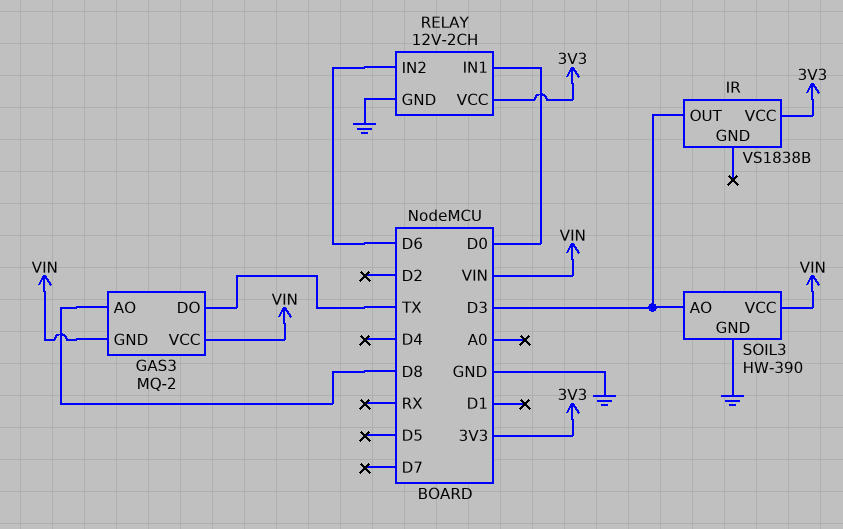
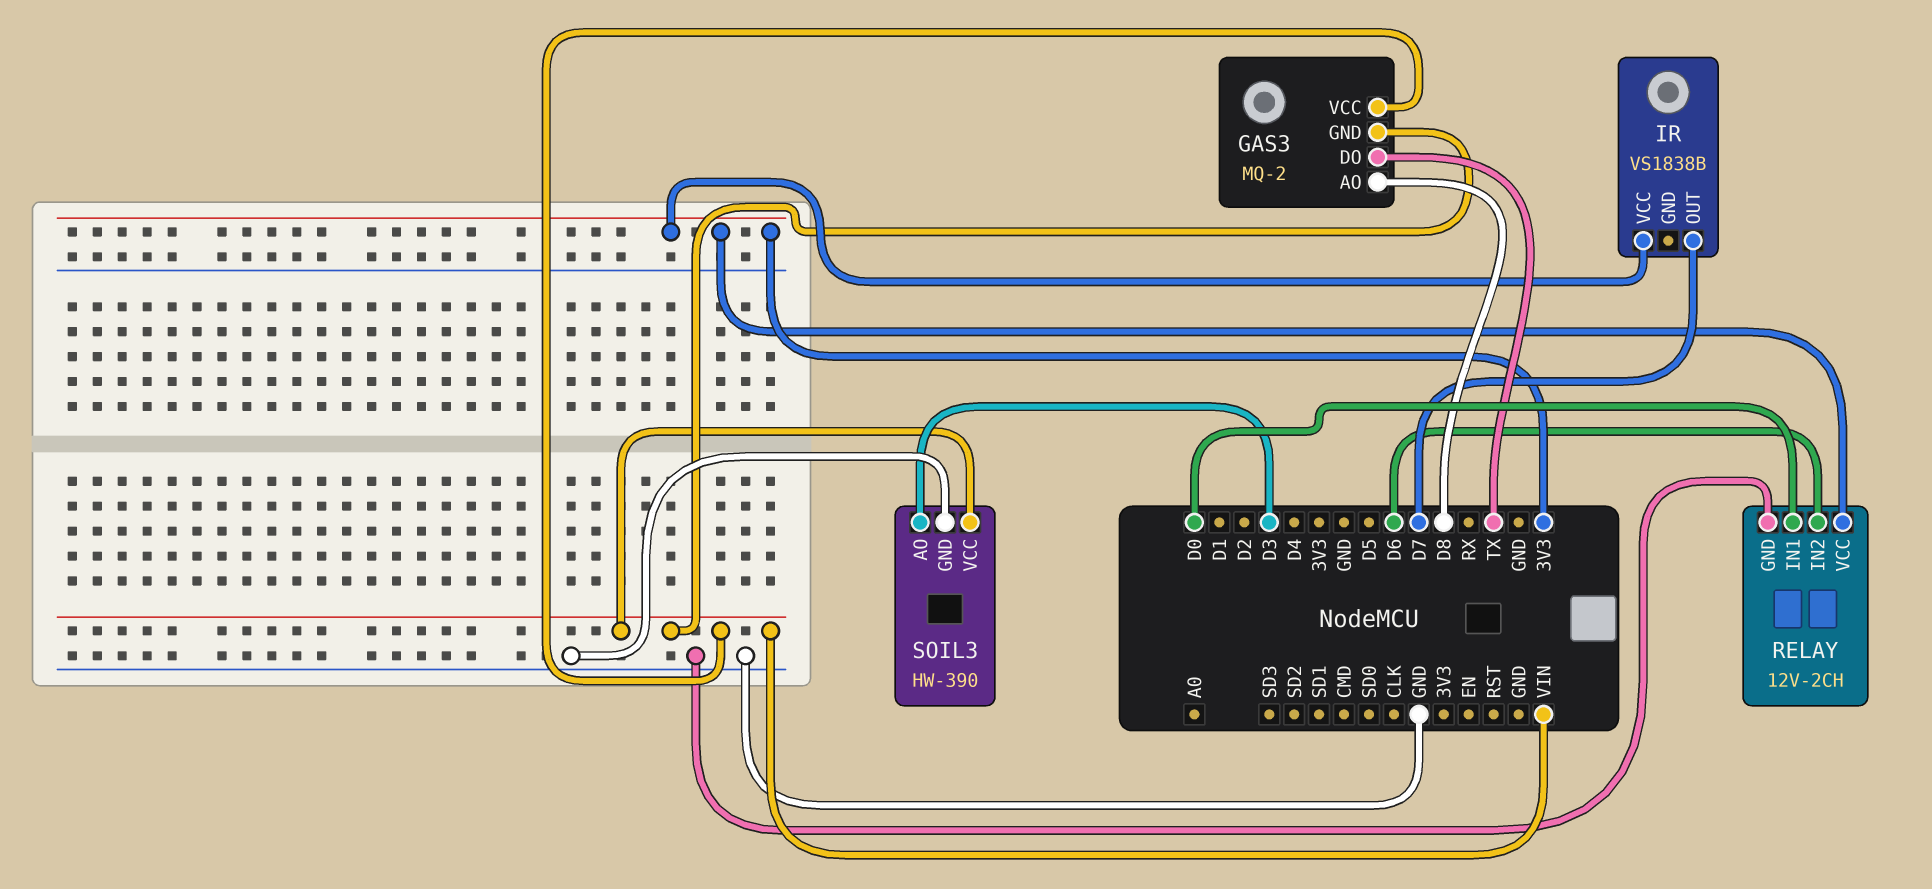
IR pin OUT: D3 -> D7

